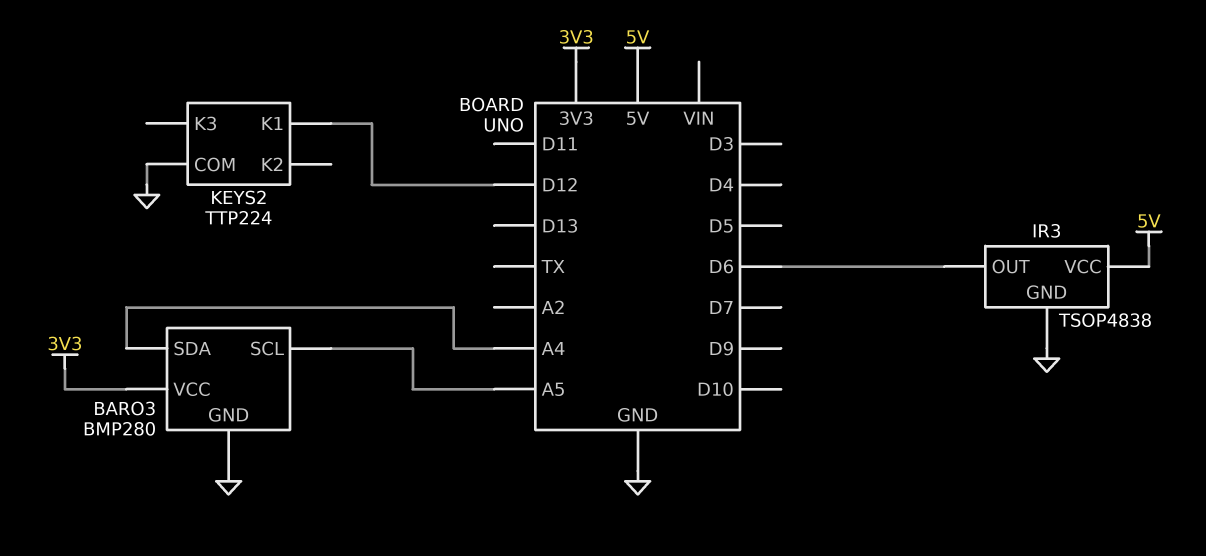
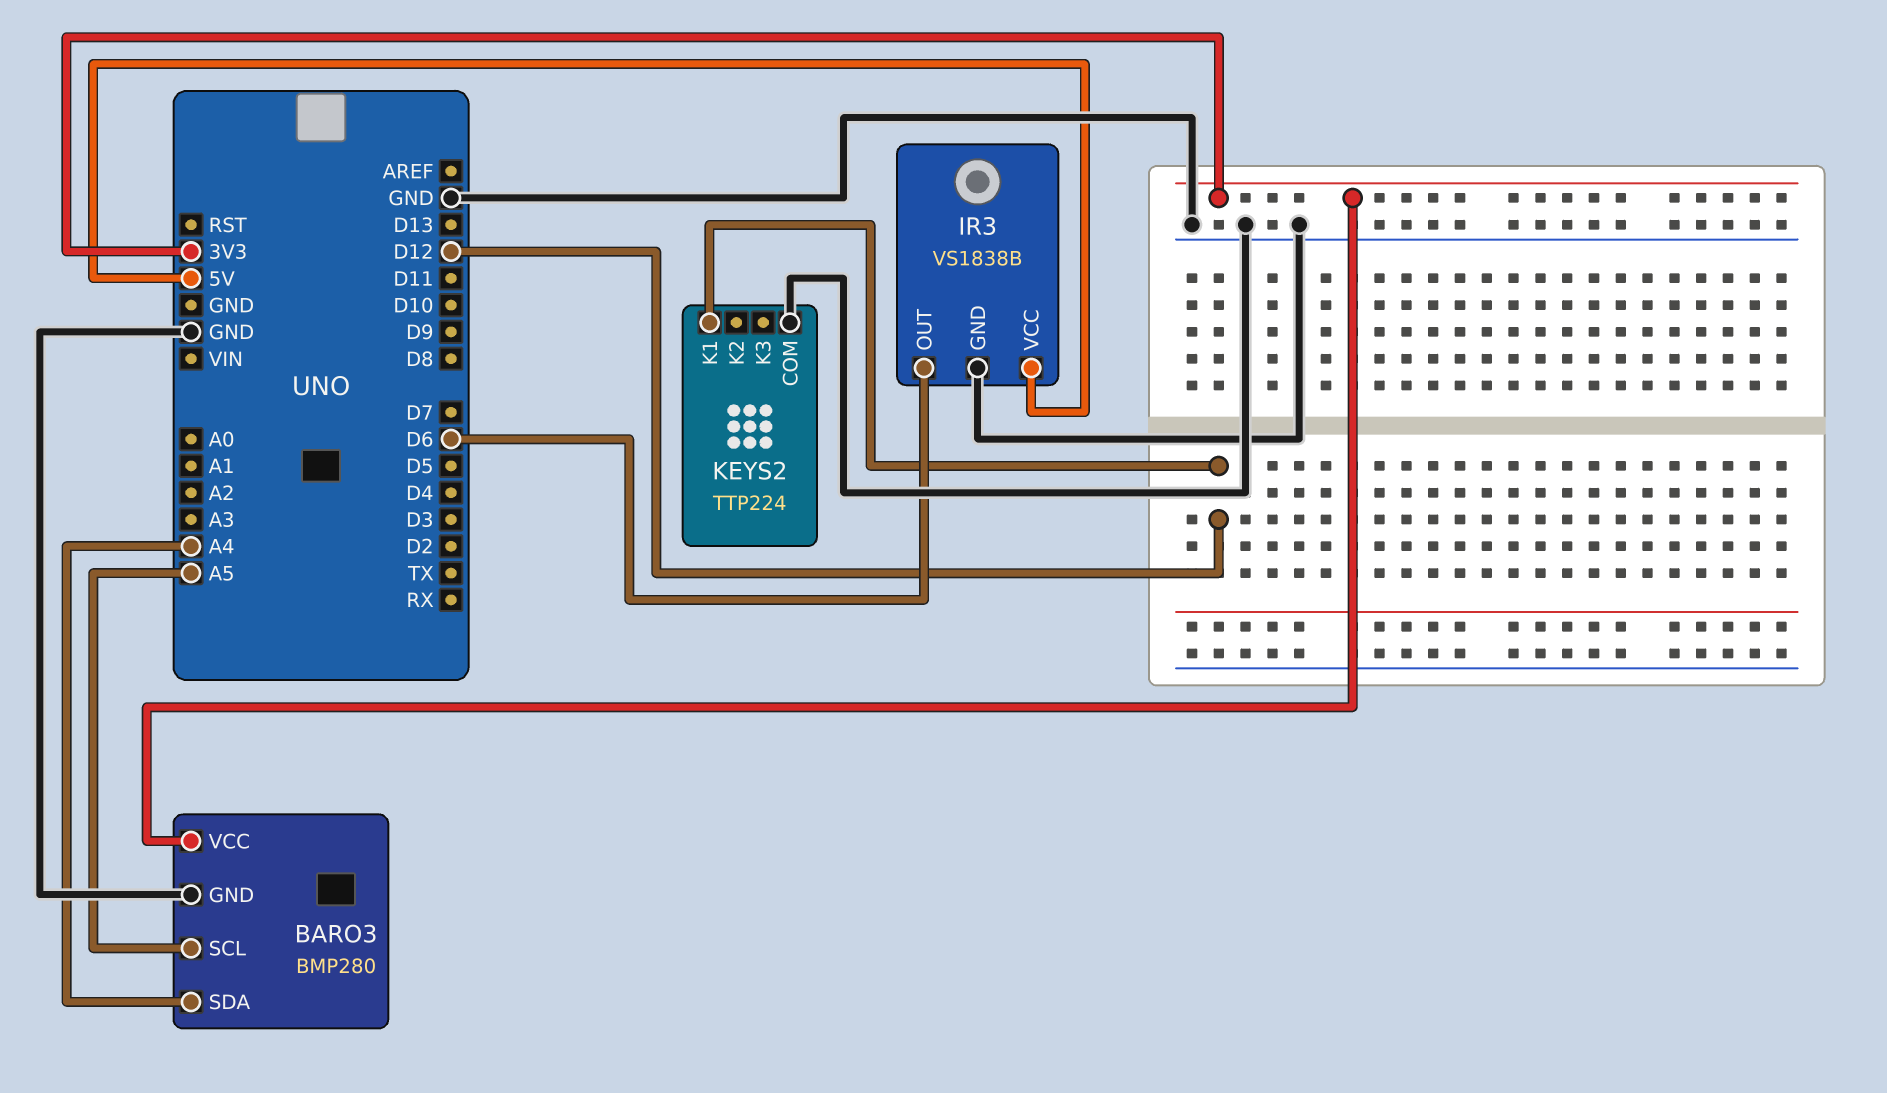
IR3: TSOP4838 -> VS1838B

